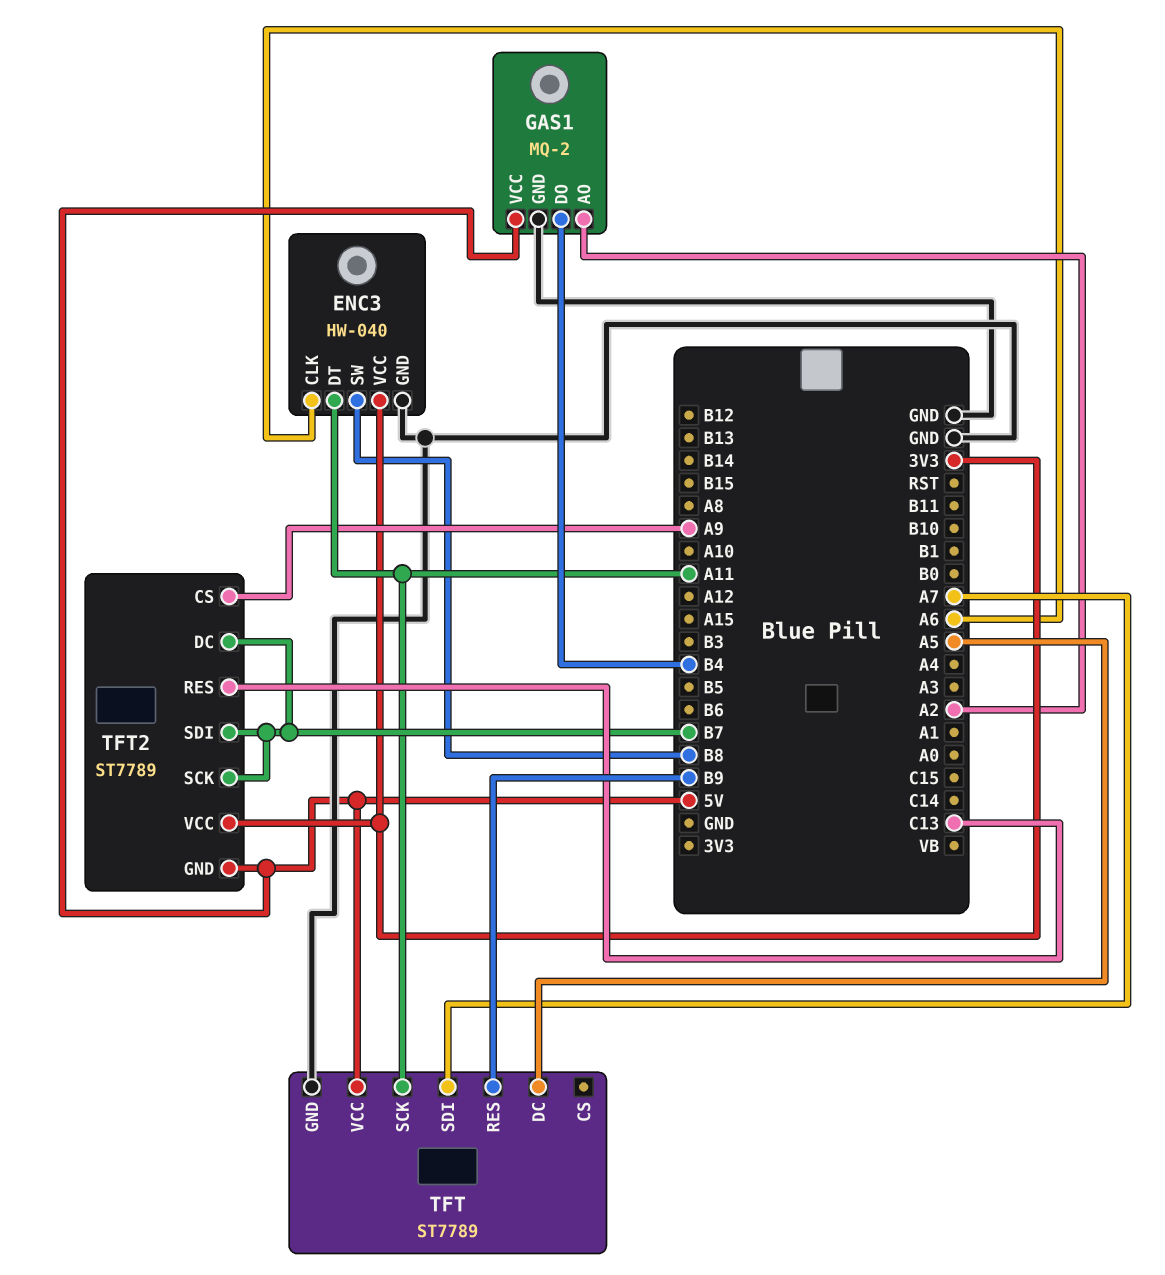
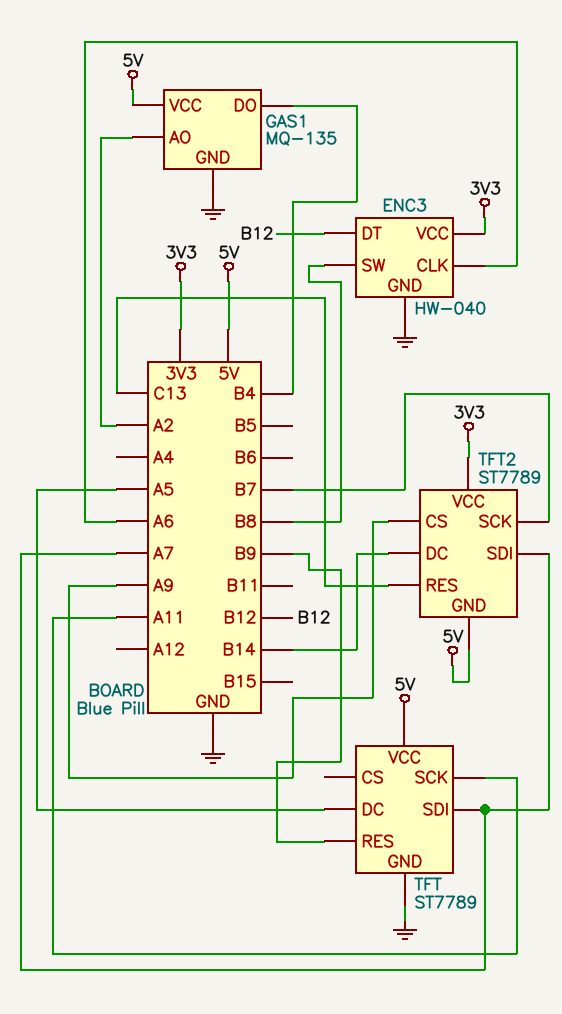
ENC3 pin DT: A11 -> B12
GAS1: MQ-2 -> MQ-135
TFT2 pin DC: B7 -> B14
TFT2 pin SDI: B7 -> A7

